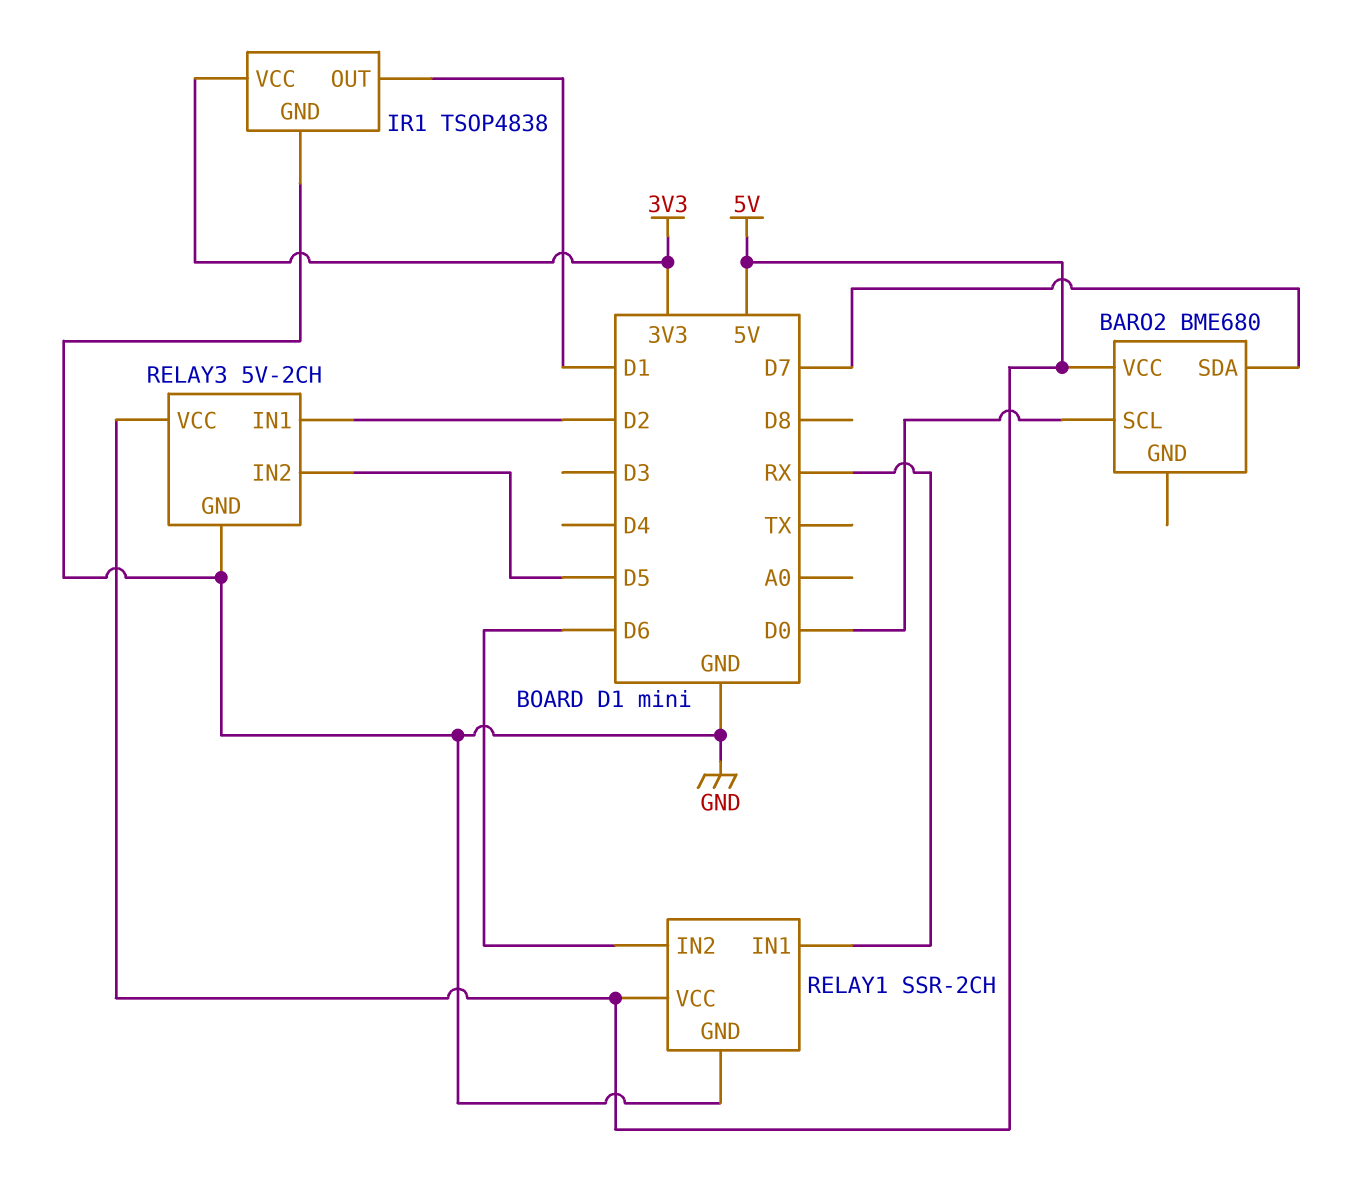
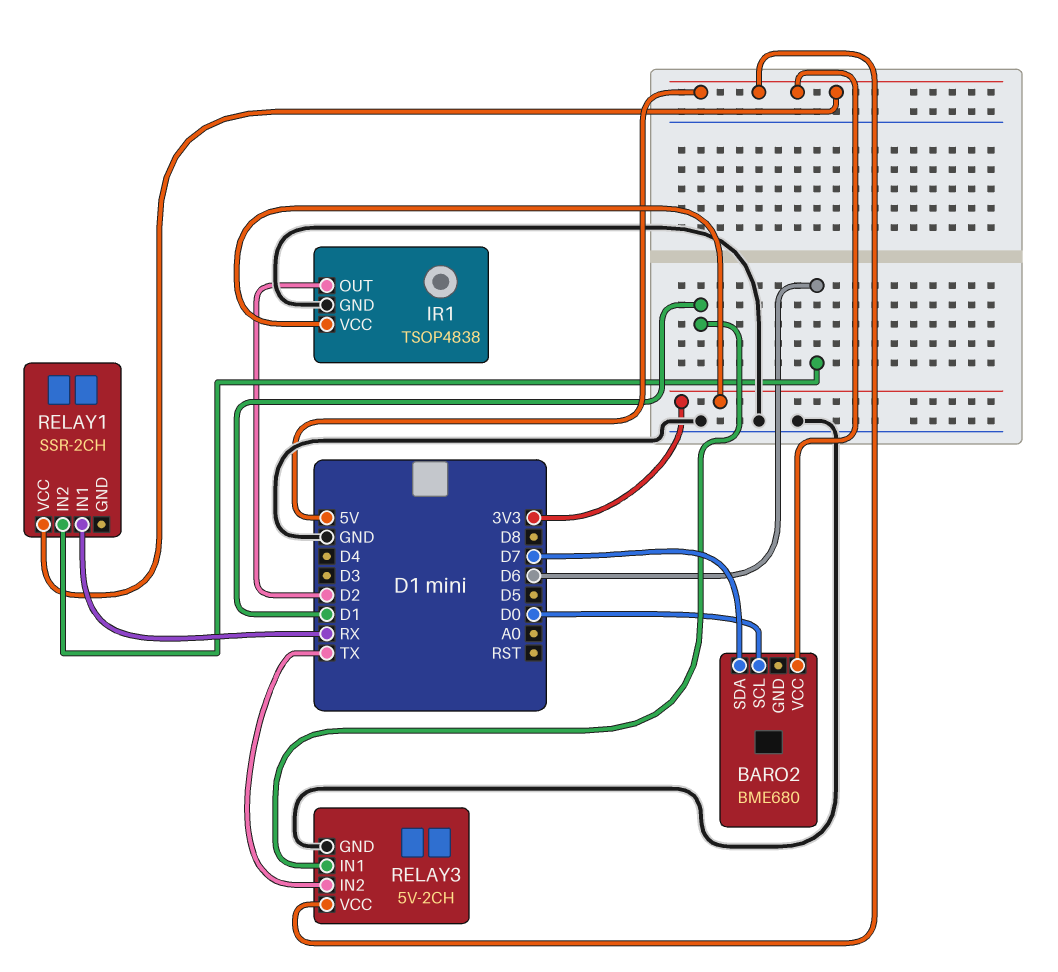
IR1 pin OUT: D1 -> D2
RELAY1 pin GND: GND -> none
RELAY3 pin IN1: D2 -> D1
RELAY3 pin IN2: D5 -> TX

